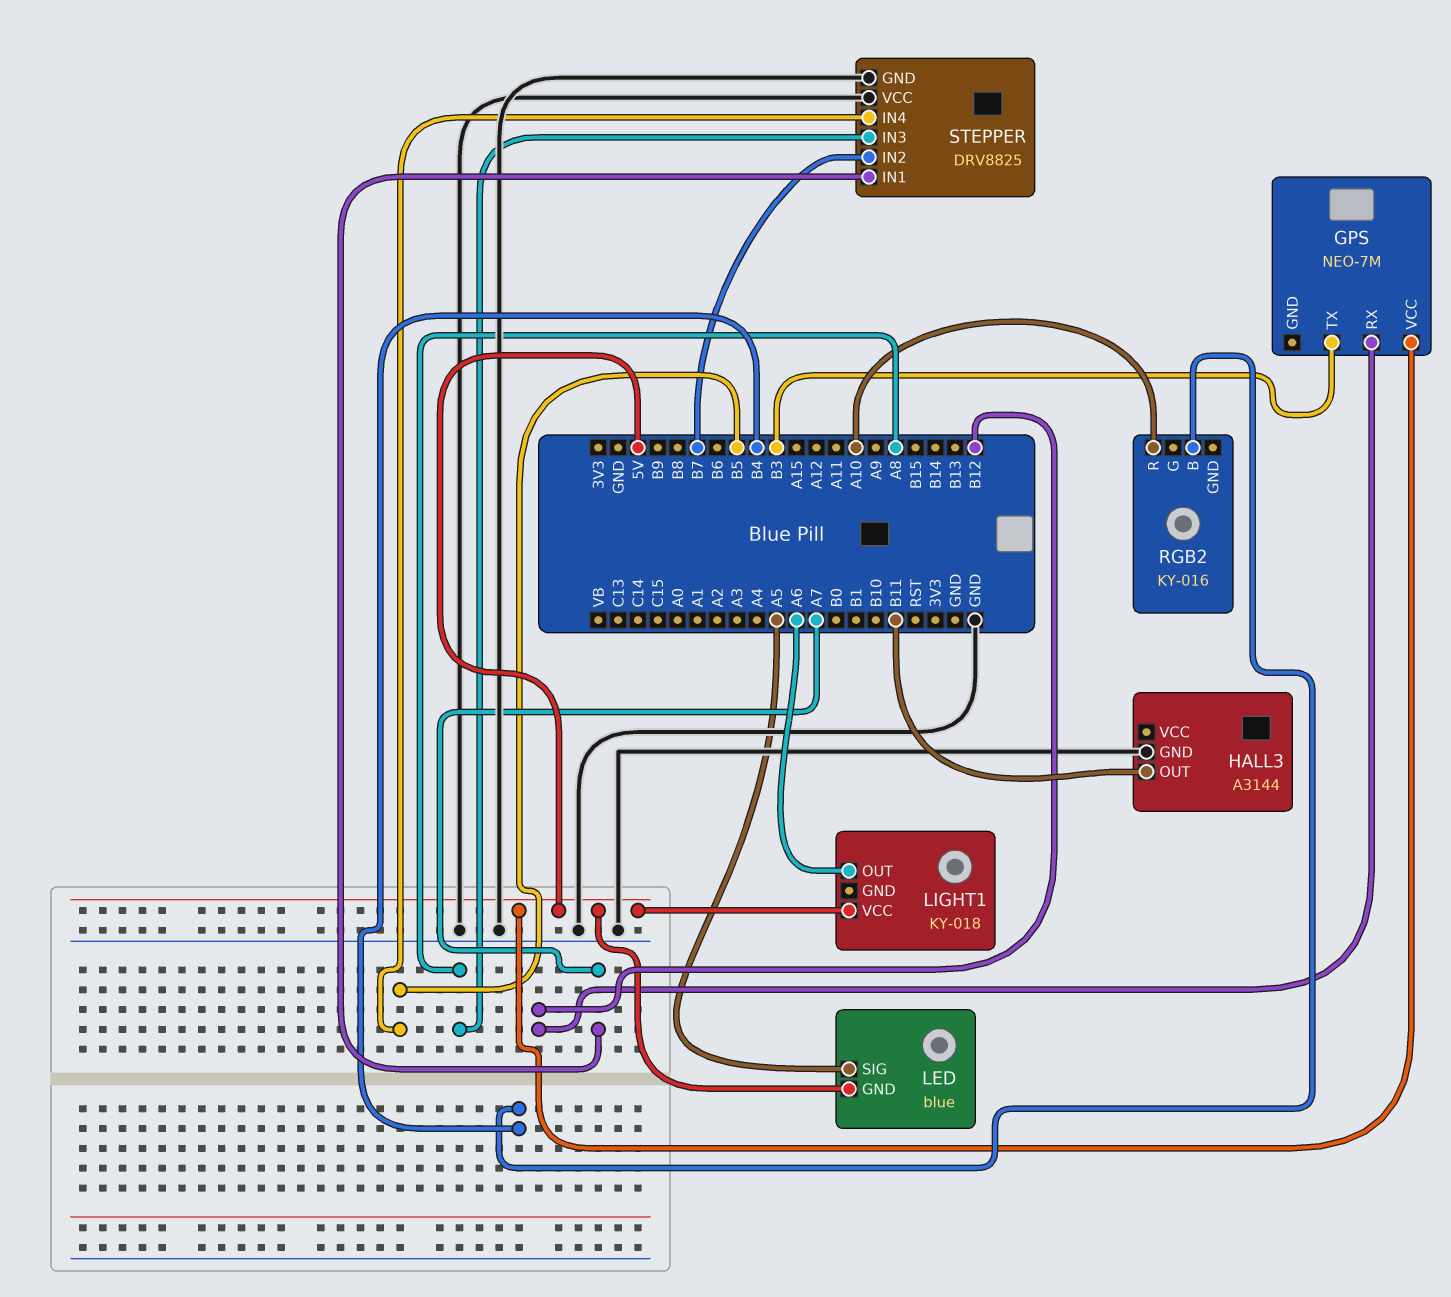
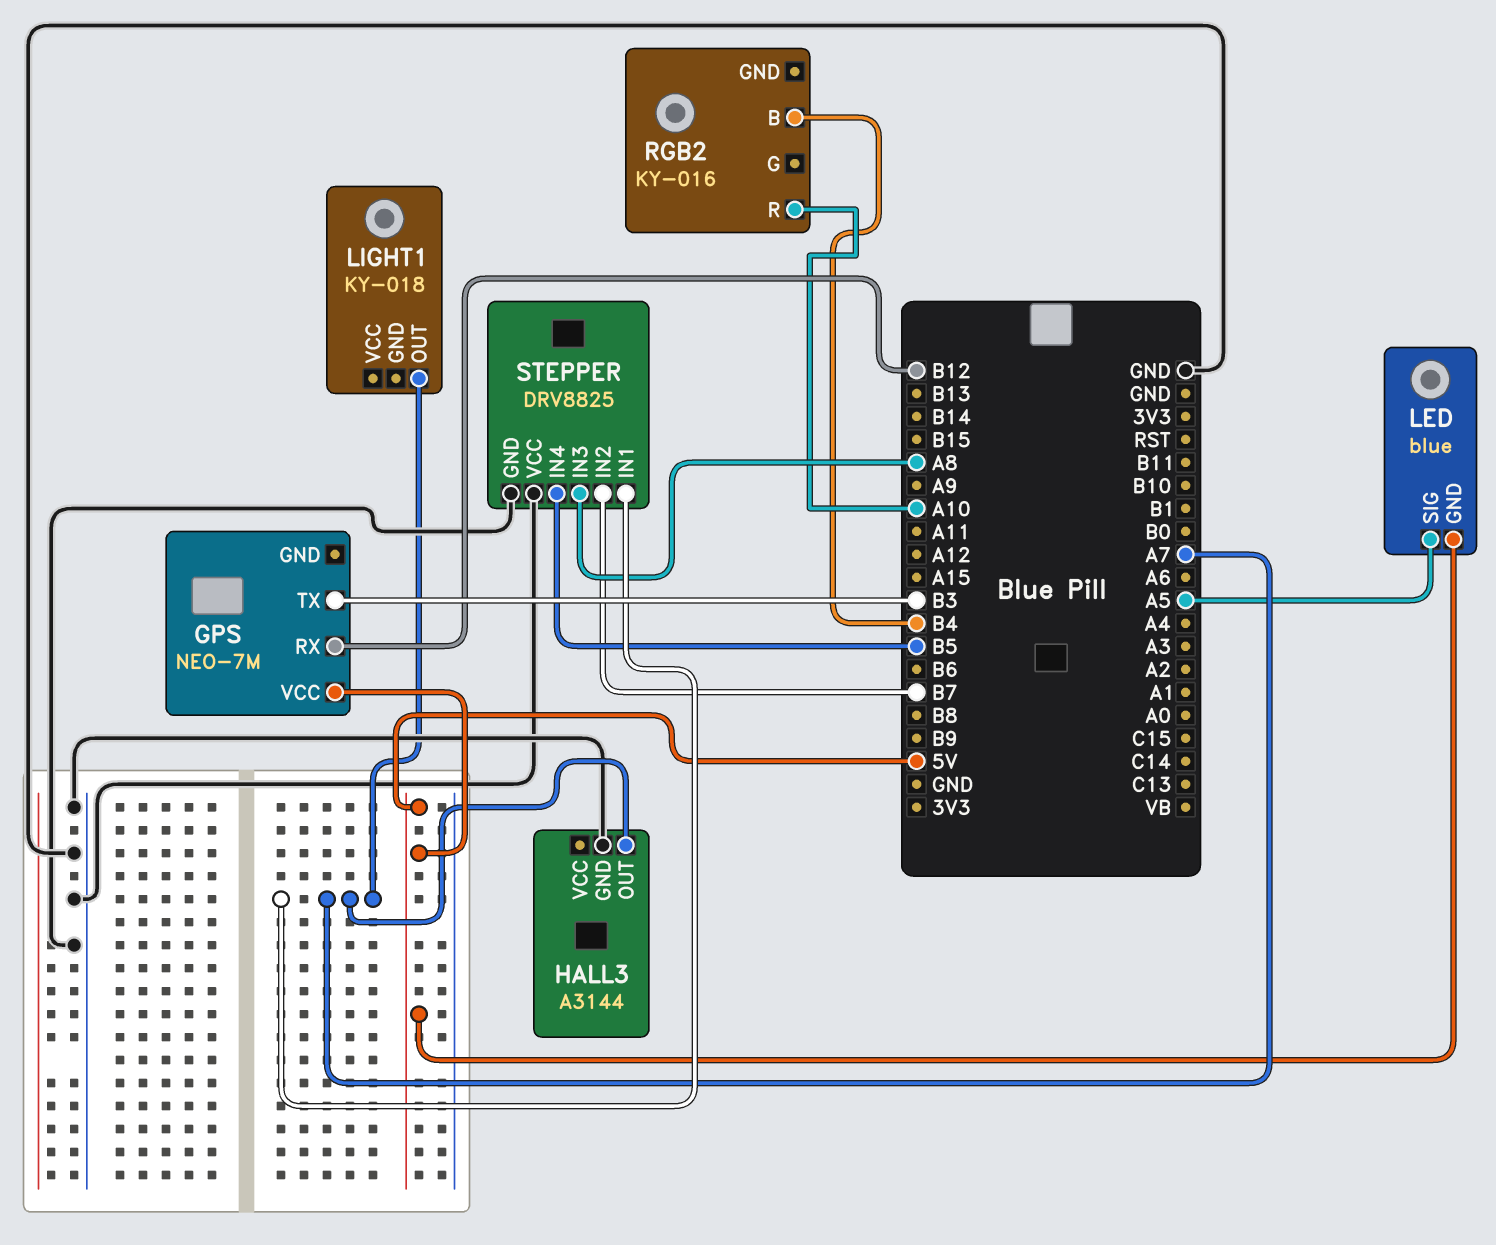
HALL3 pin OUT: B11 -> A7
LIGHT1 pin OUT: A6 -> A7
LIGHT1 pin VCC: 5V -> none

